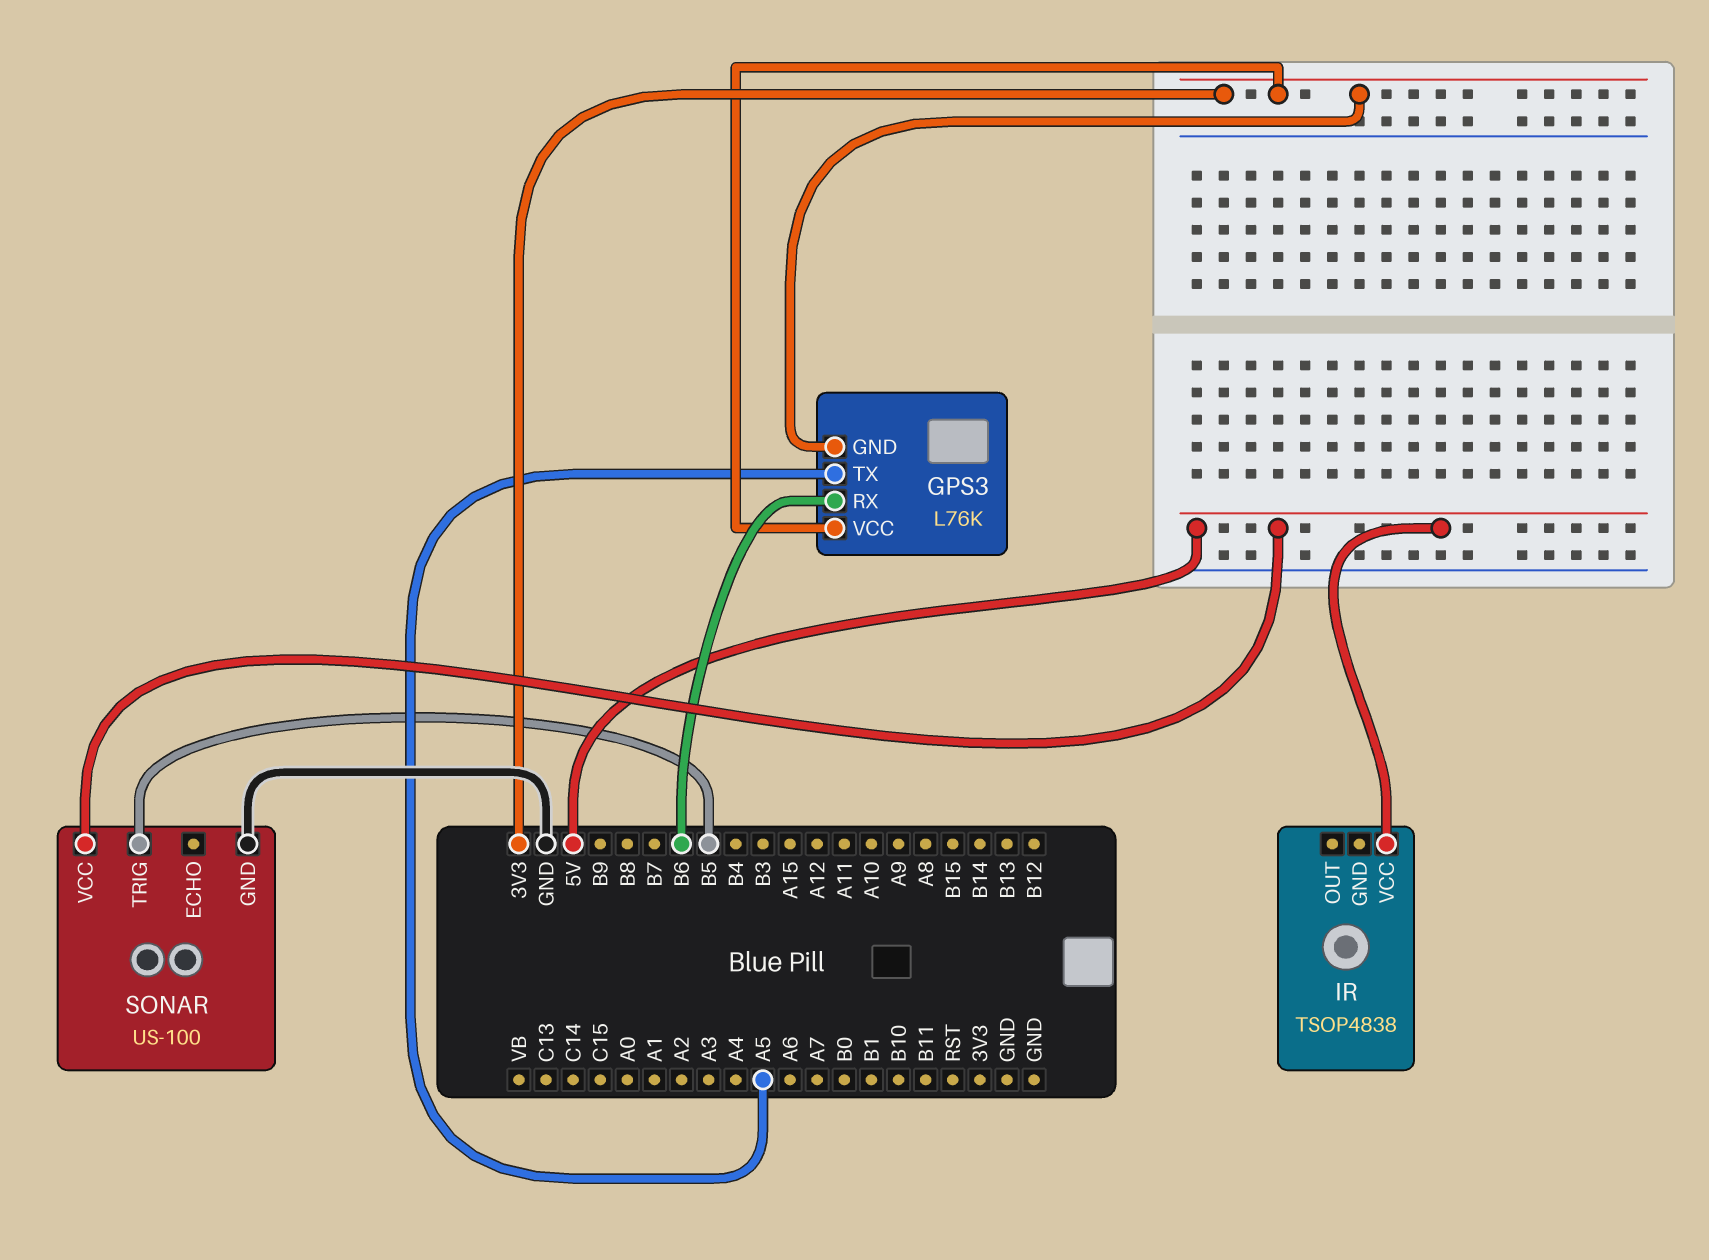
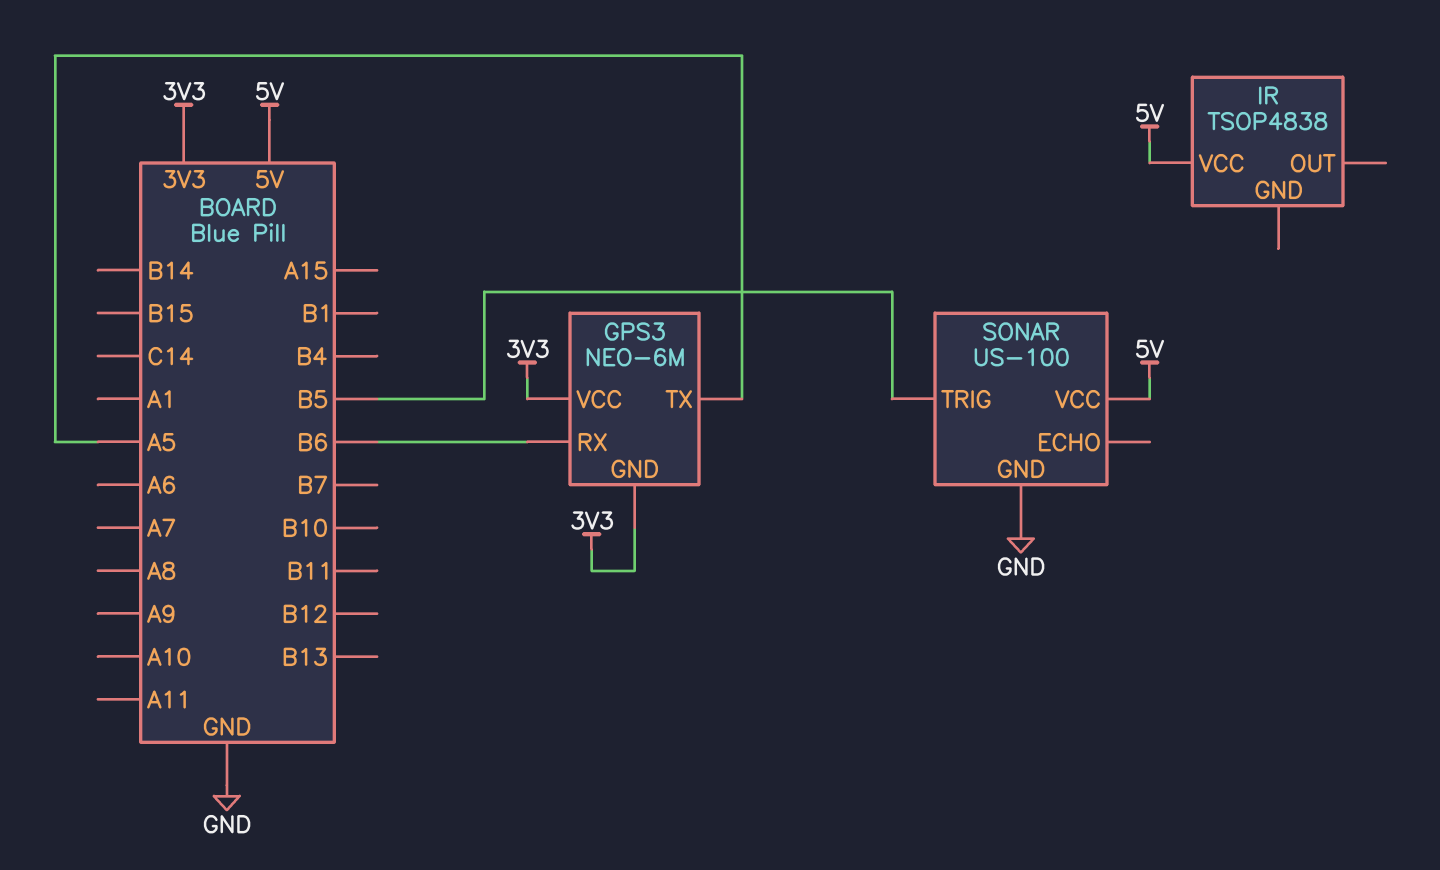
GPS3: L76K -> NEO-6M

